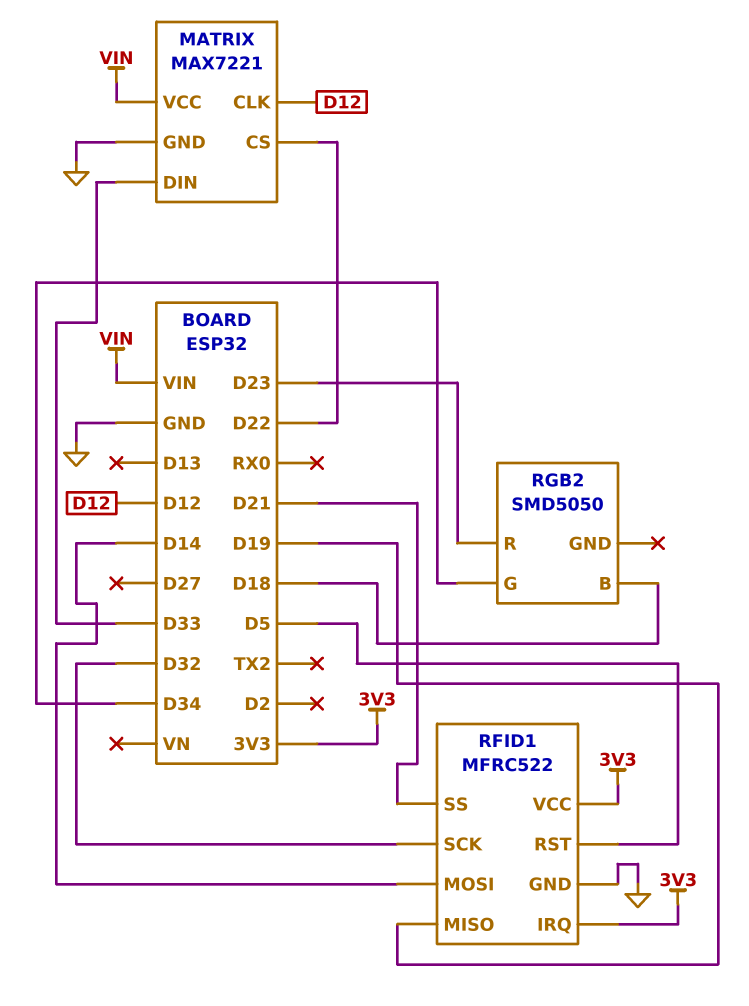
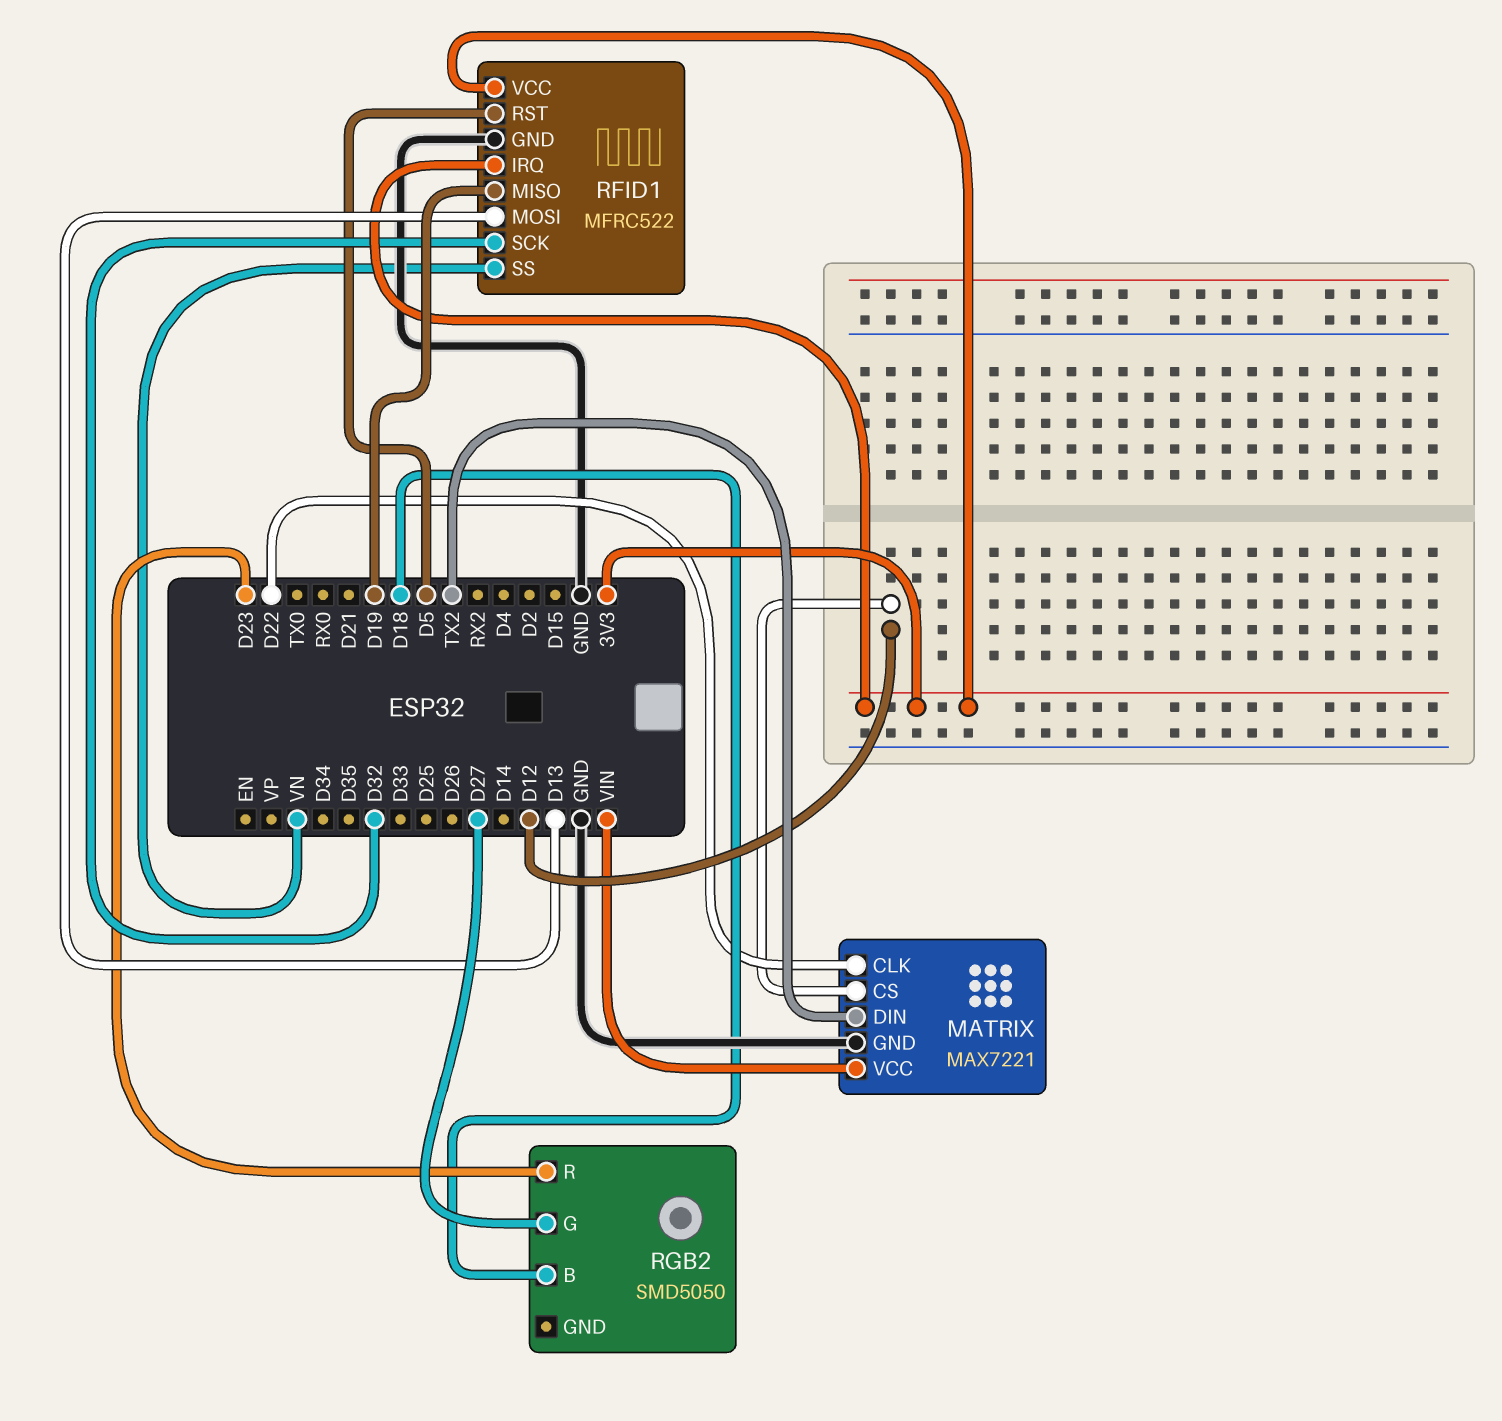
MATRIX pin CLK: D12 -> D22
MATRIX pin CS: D22 -> D12
MATRIX pin DIN: D33 -> TX2
RFID1 pin MOSI: D14 -> D13
RFID1 pin SS: D21 -> VN
RGB2 pin G: D34 -> D27

